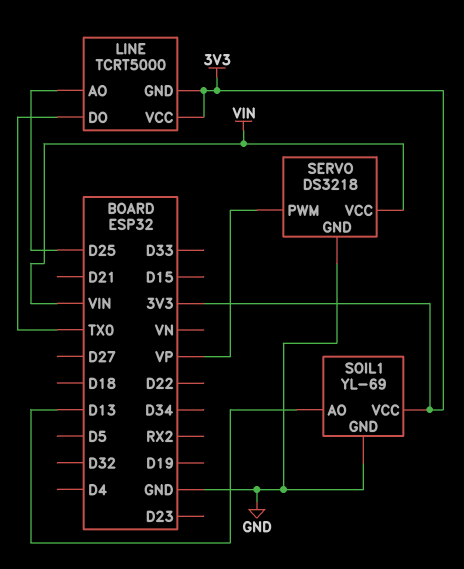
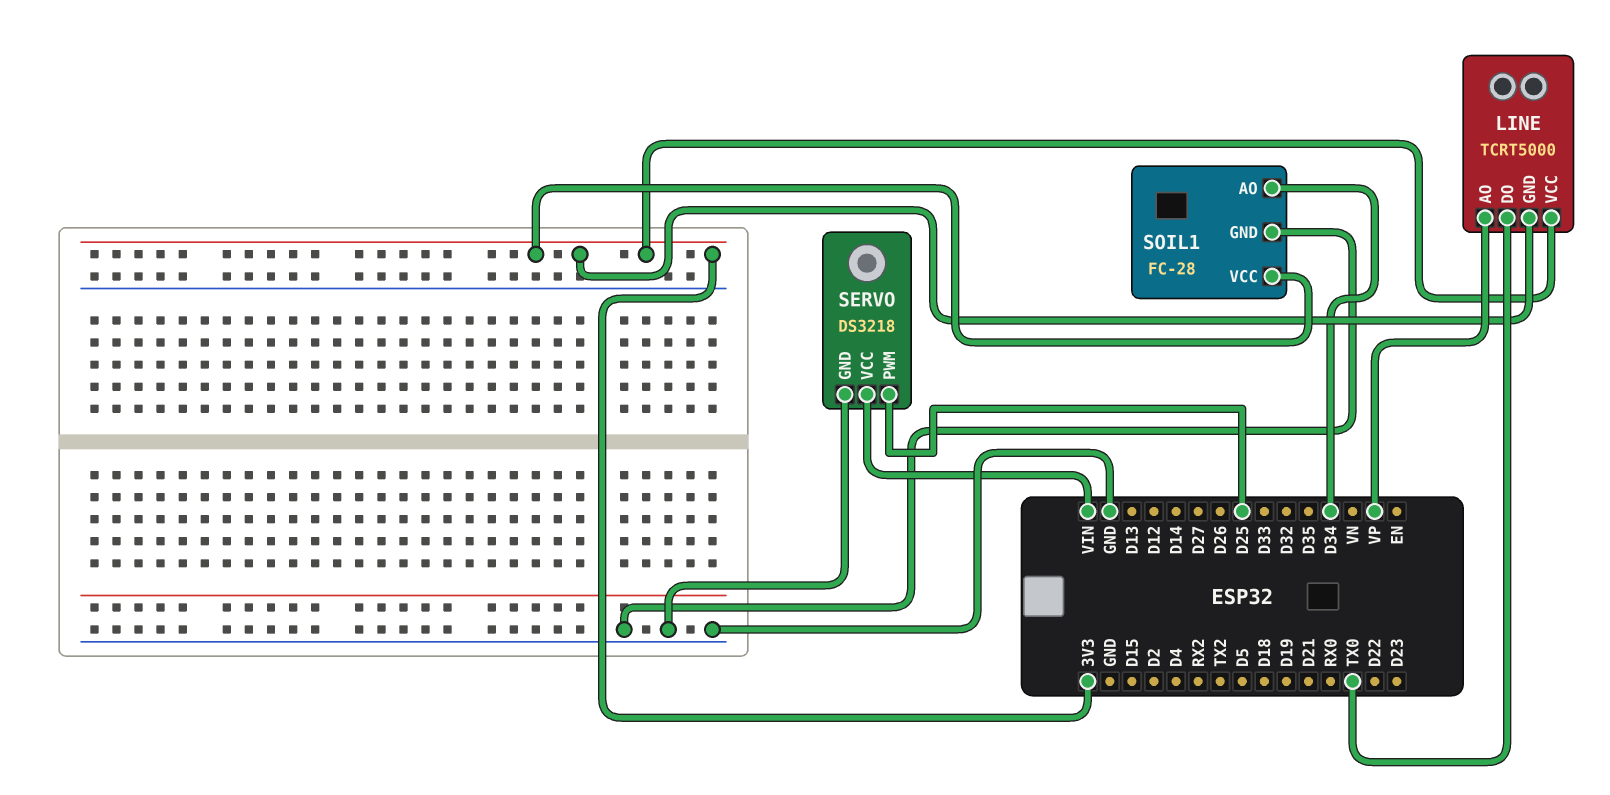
LINE pin AO: D25 -> VP
SERVO pin PWM: VP -> D25
SOIL1: YL-69 -> FC-28
SOIL1 pin AO: D13 -> D34

